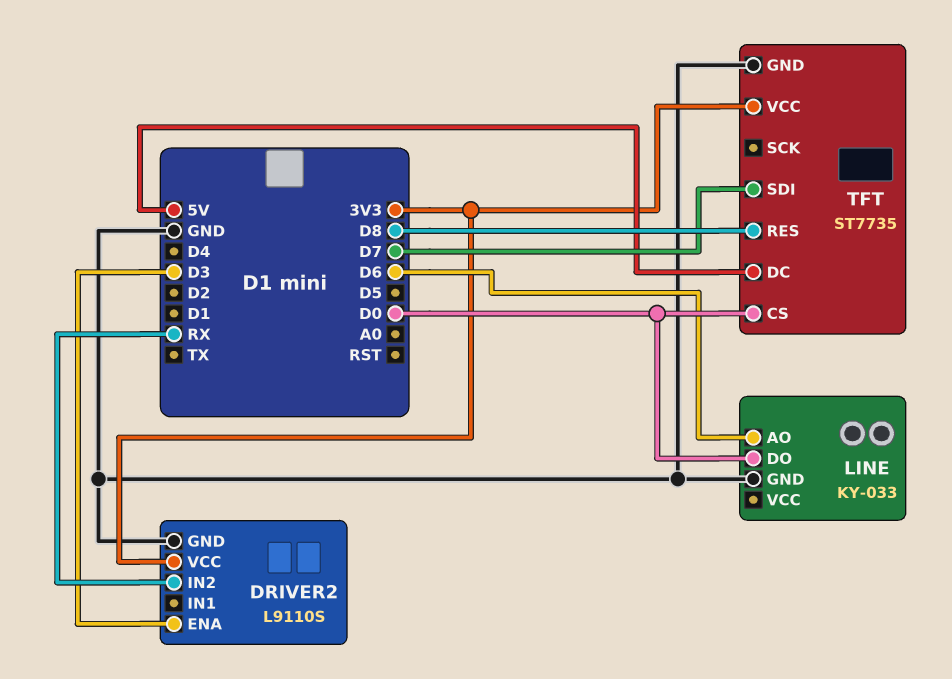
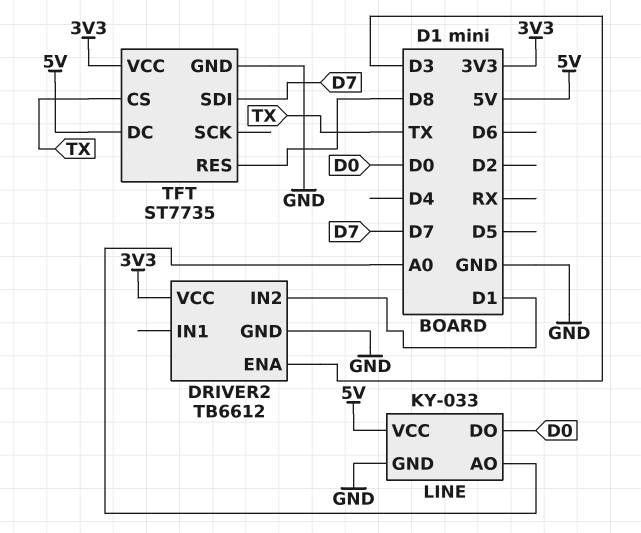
DRIVER2: L9110S -> TB6612
DRIVER2 pin IN2: RX -> D1
LINE pin AO: D6 -> A0
LINE pin VCC: none -> 5V
TFT pin CS: D0 -> TX

